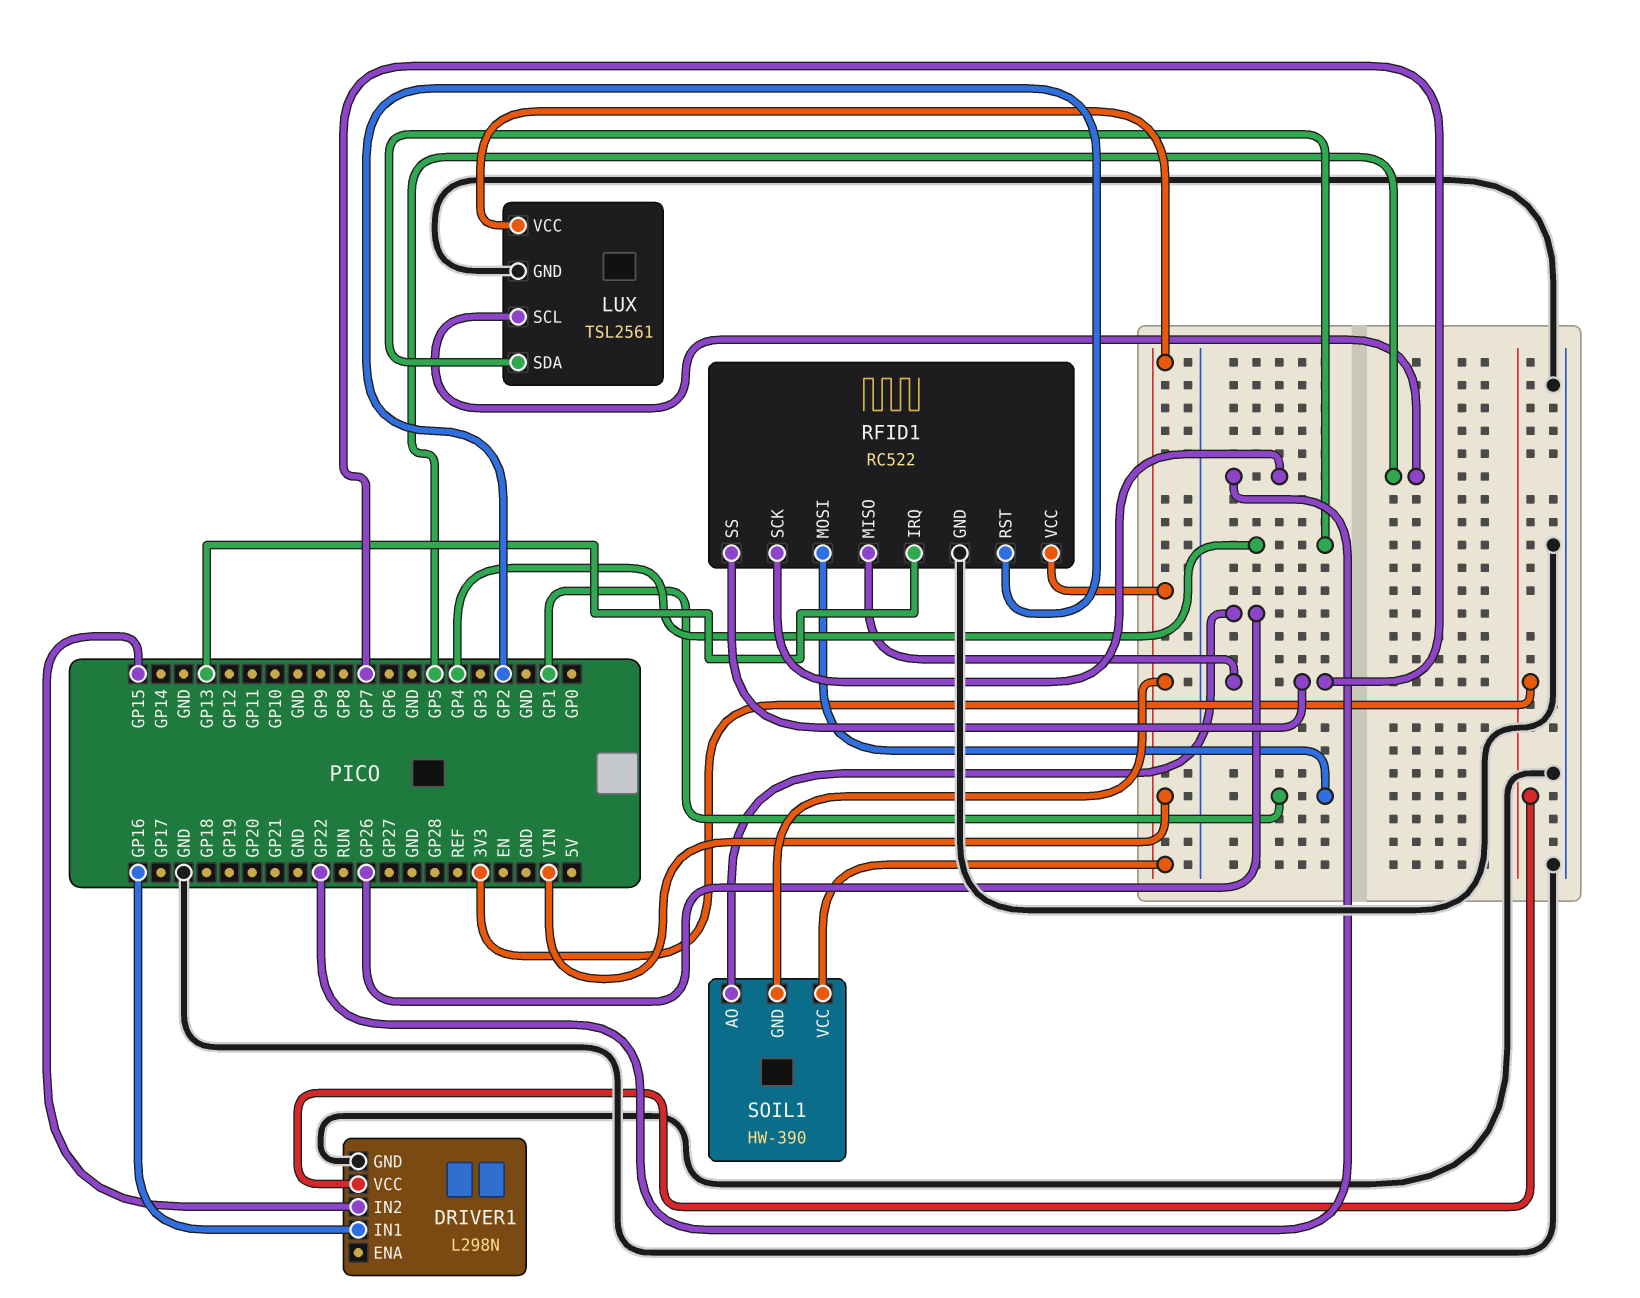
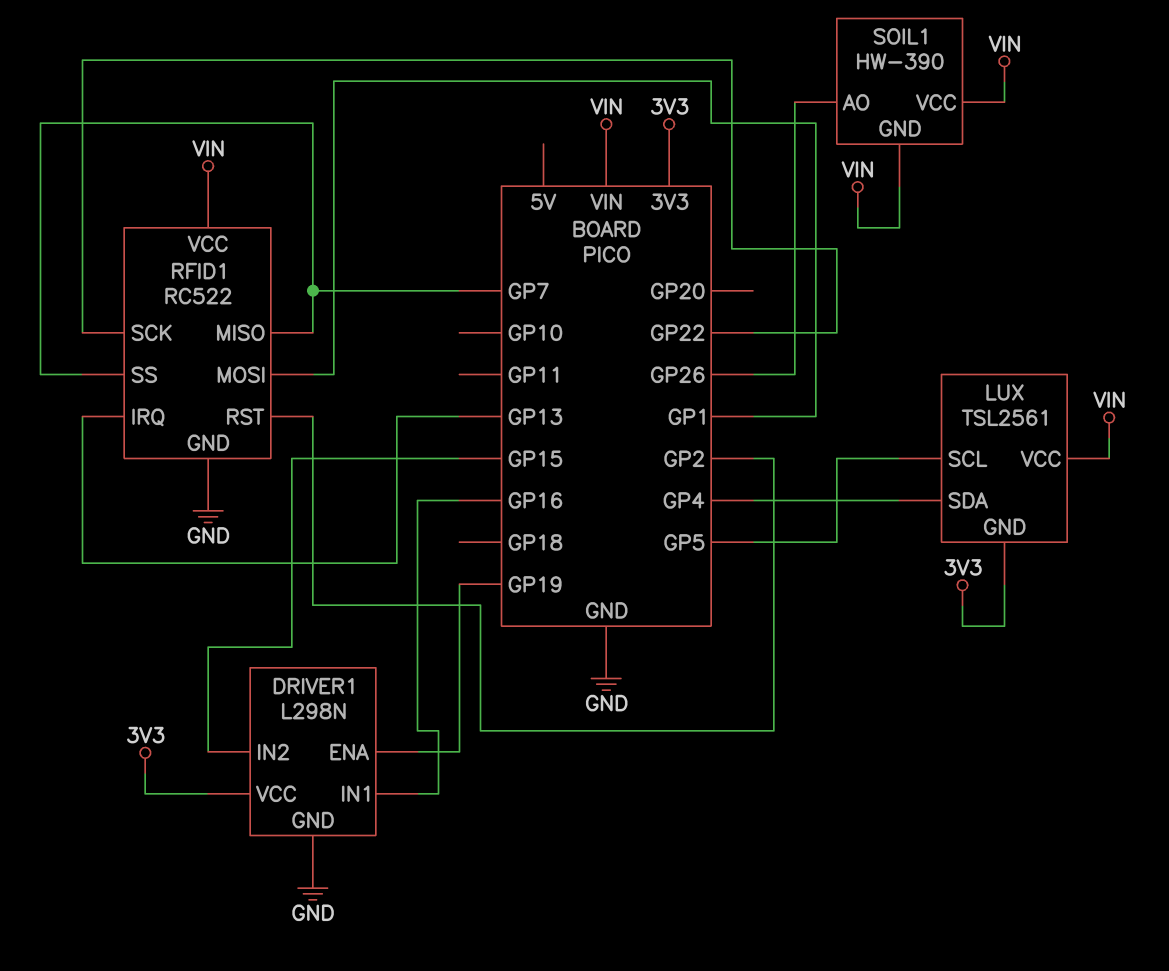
DRIVER1 pin ENA: none -> GP19
LUX pin GND: GND -> 3V3

